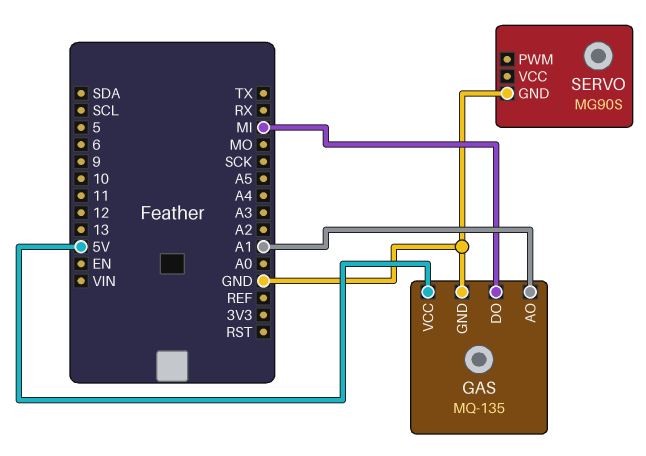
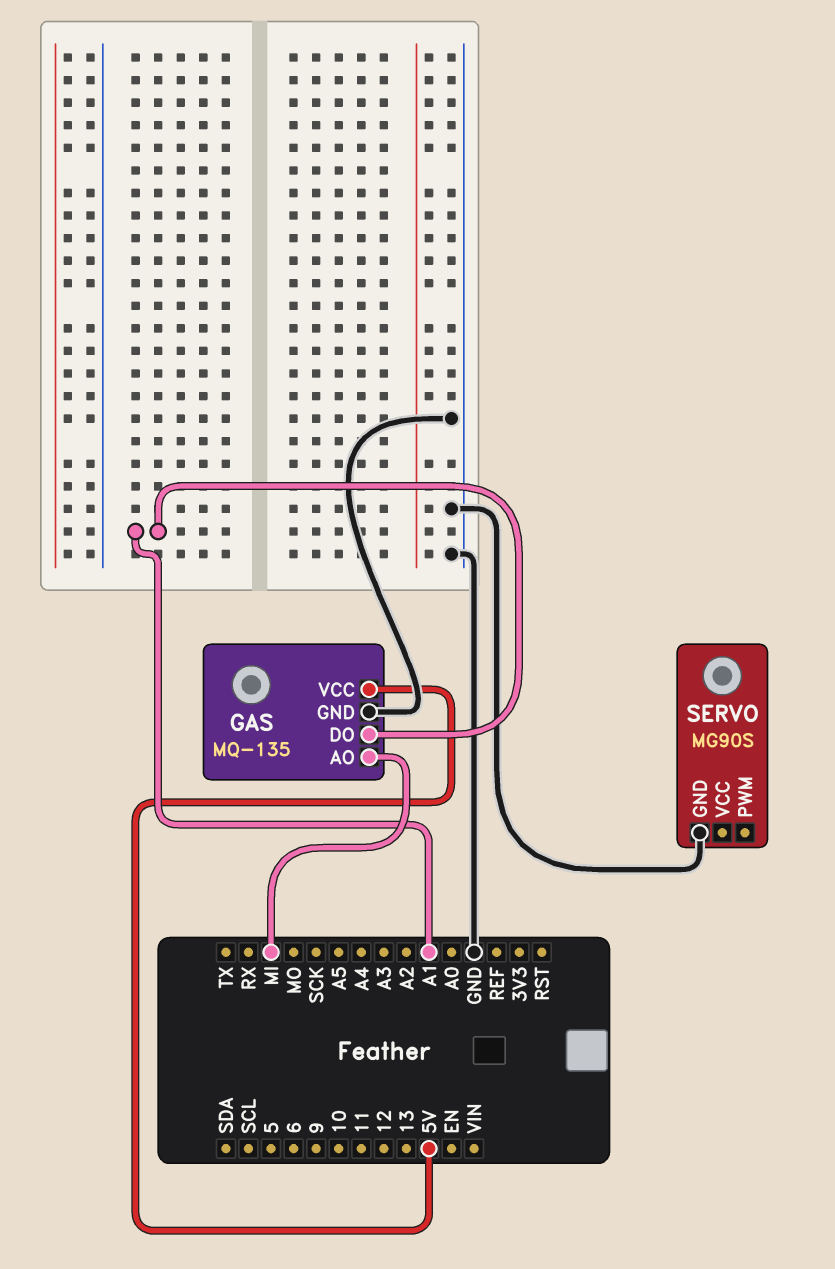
GAS pin AO: A1 -> MI
GAS pin DO: MI -> A1

